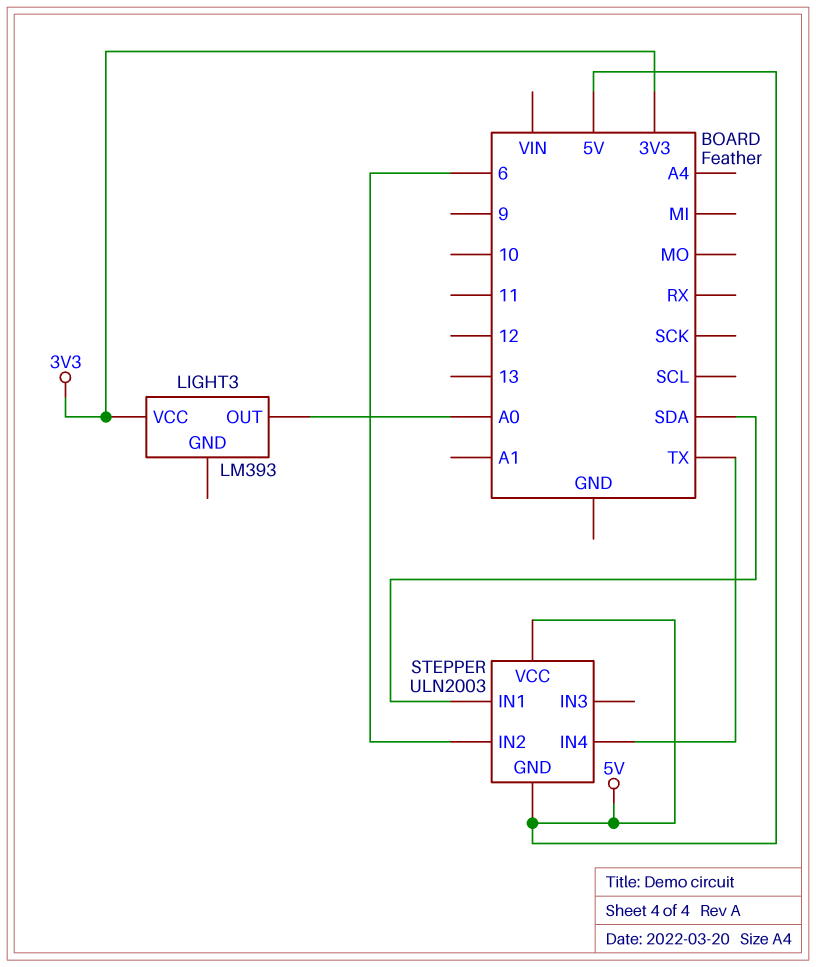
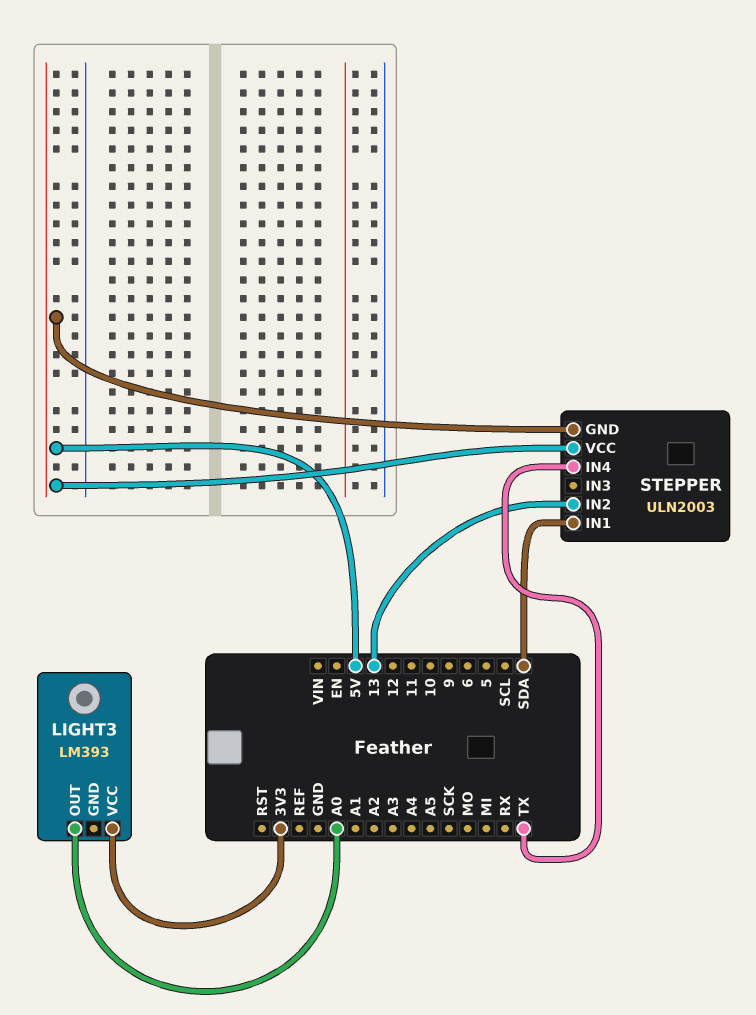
STEPPER pin IN2: 6 -> 13

